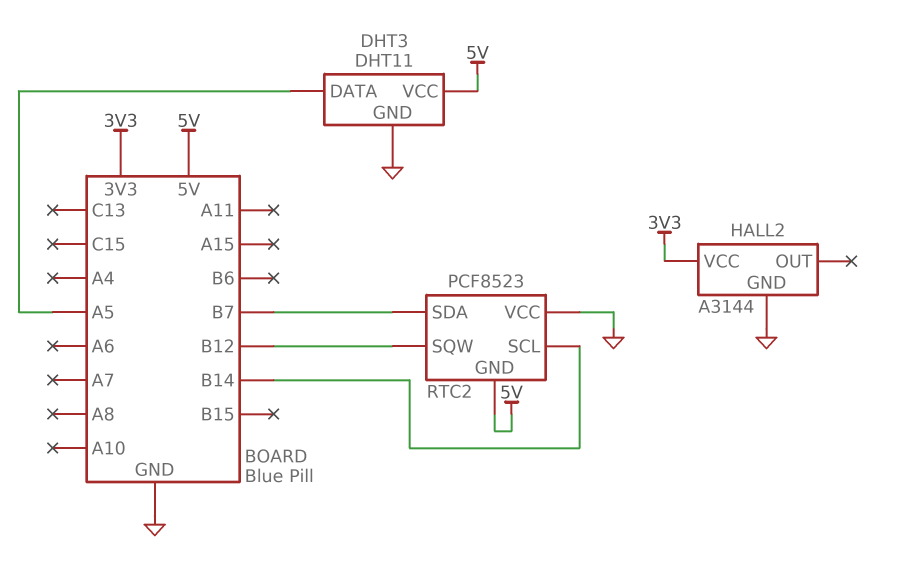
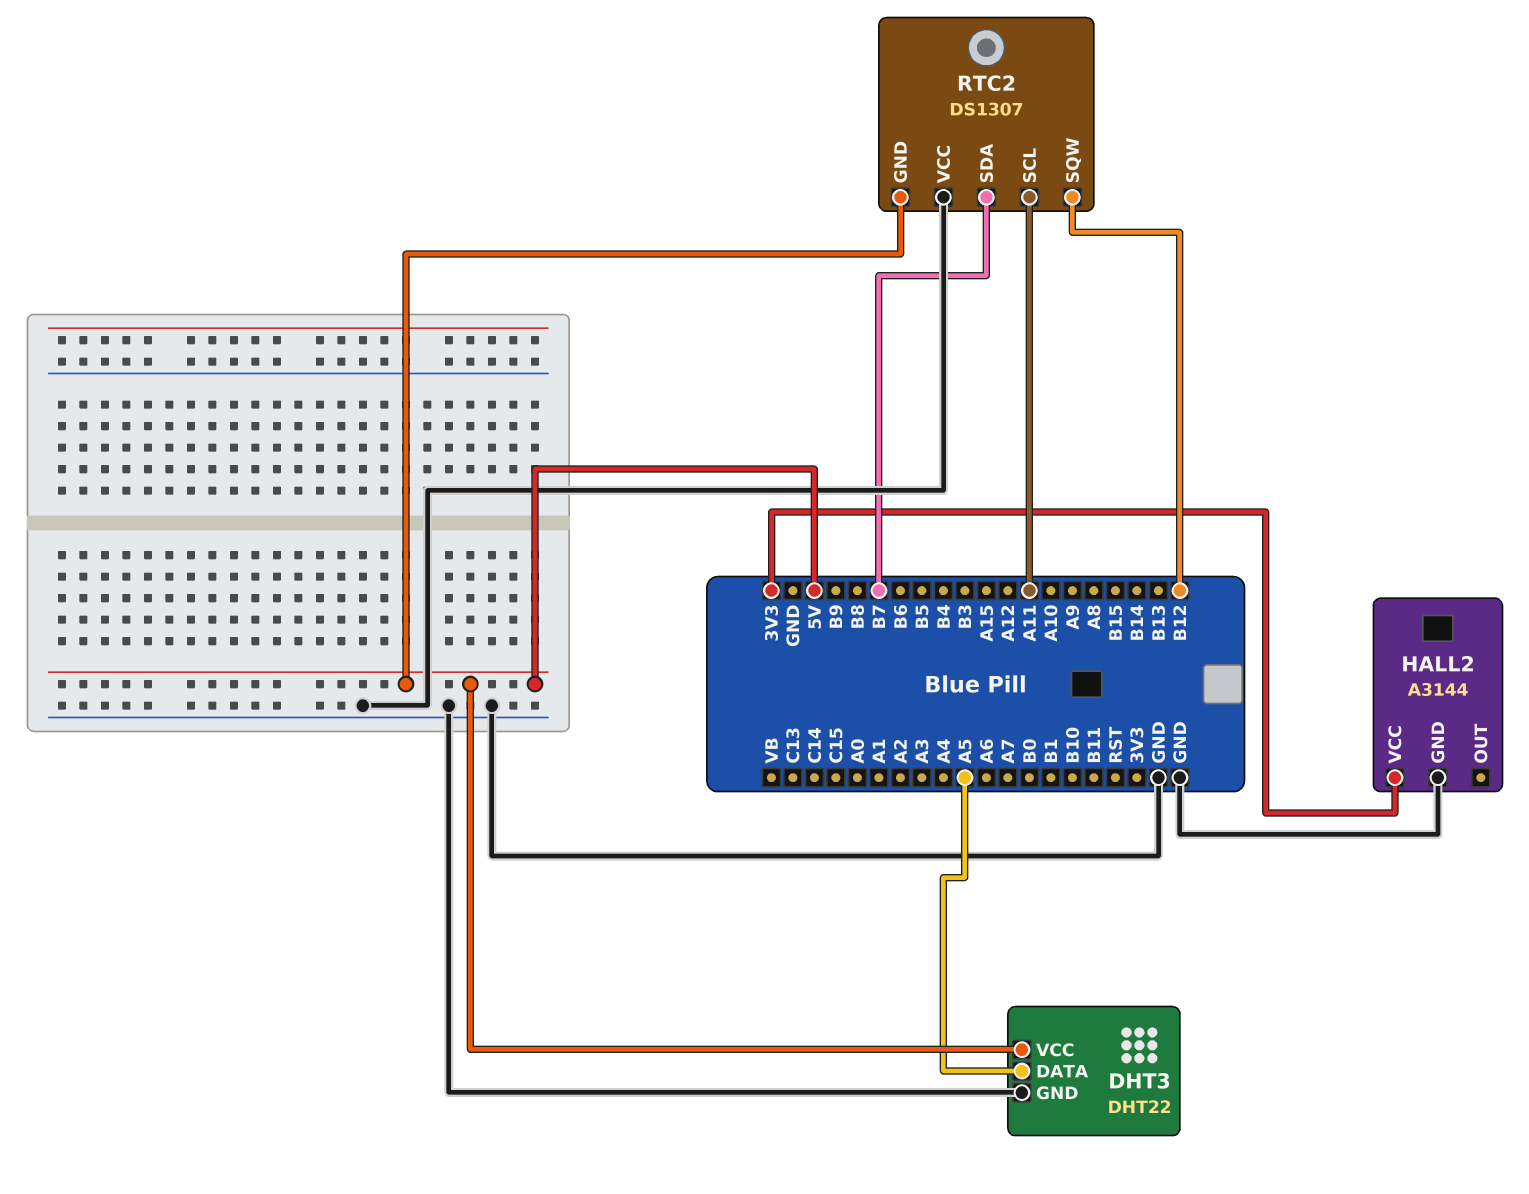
DHT3: DHT11 -> DHT22
RTC2: PCF8523 -> DS1307
RTC2 pin SCL: B14 -> A11

